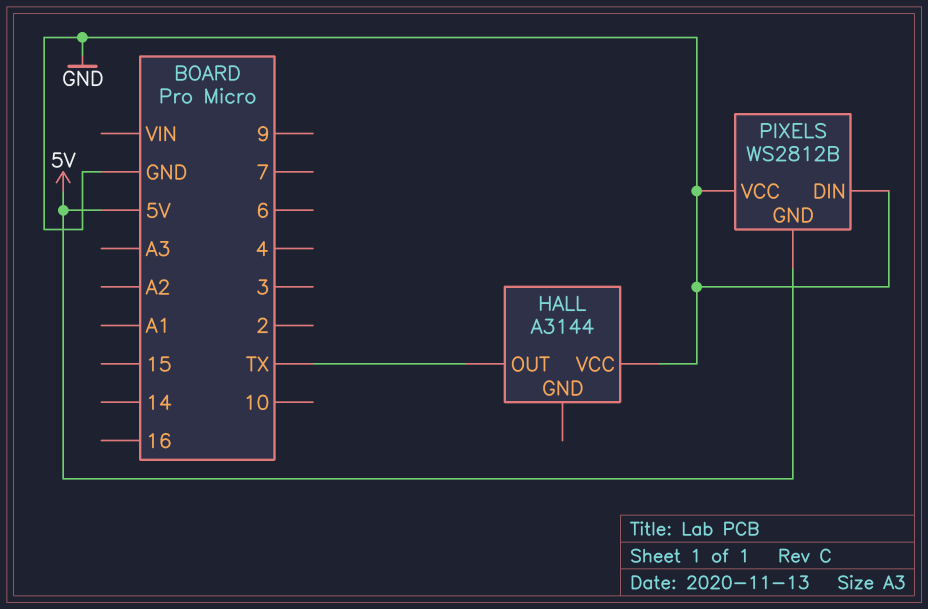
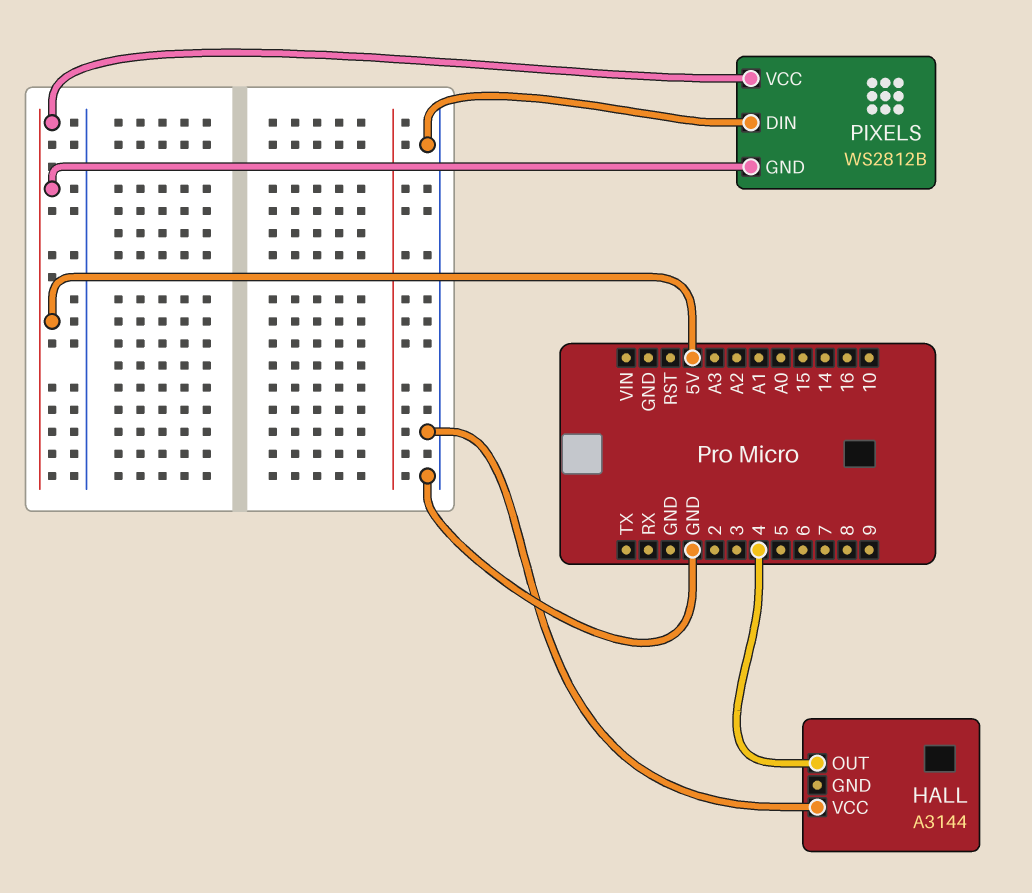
HALL pin OUT: TX -> 4
PIXELS pin VCC: GND -> 5V

